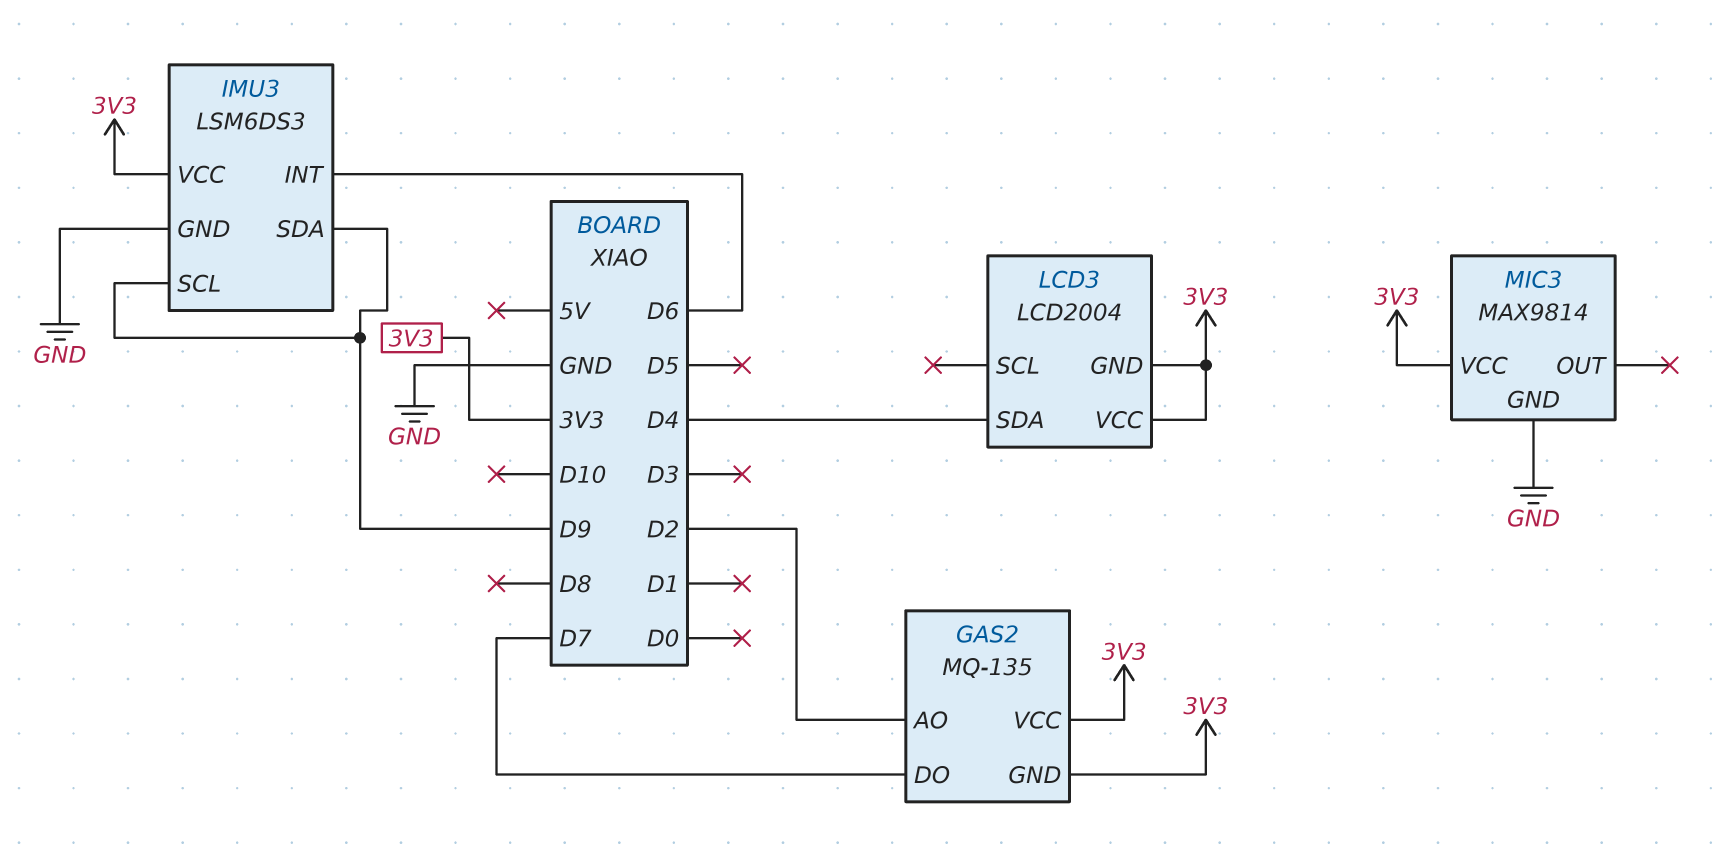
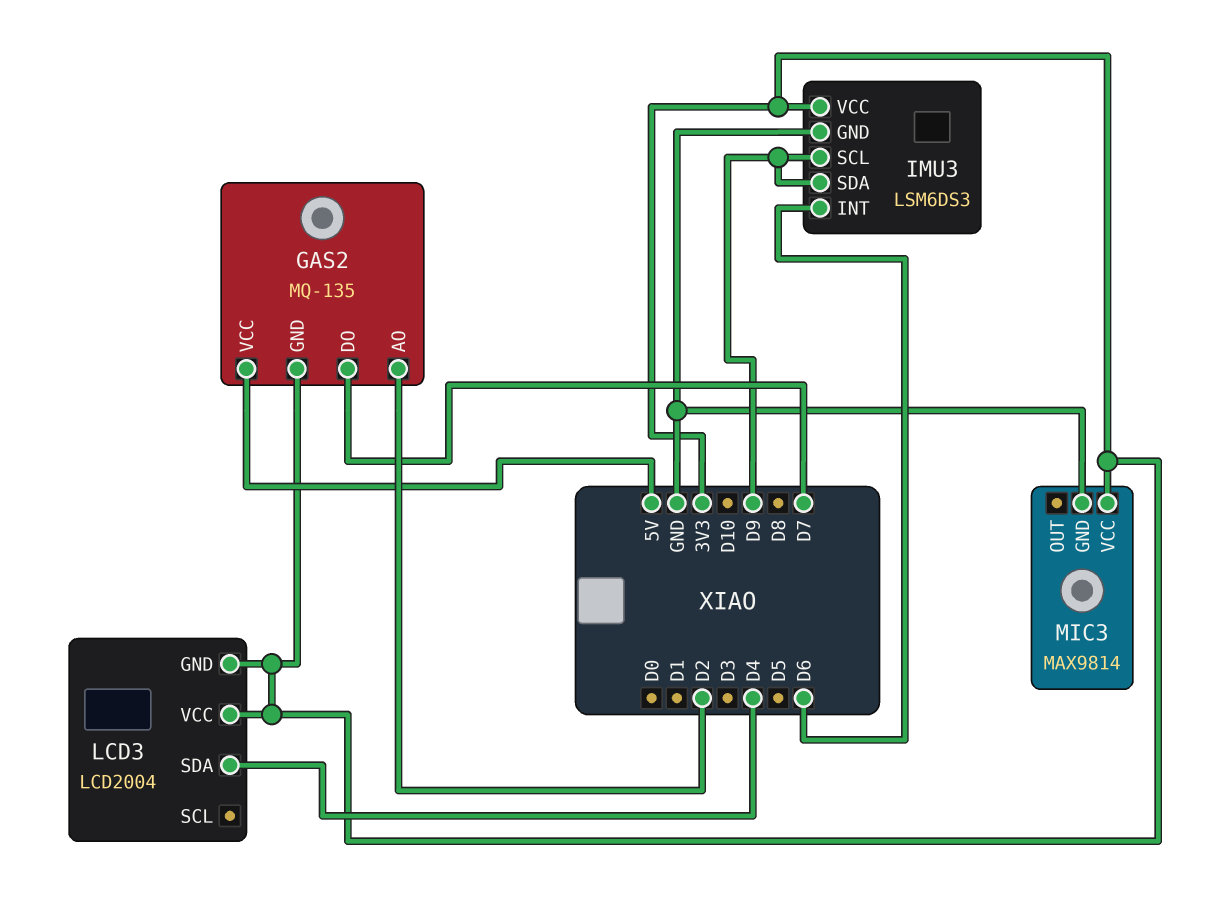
GAS2 pin VCC: 3V3 -> 5V

